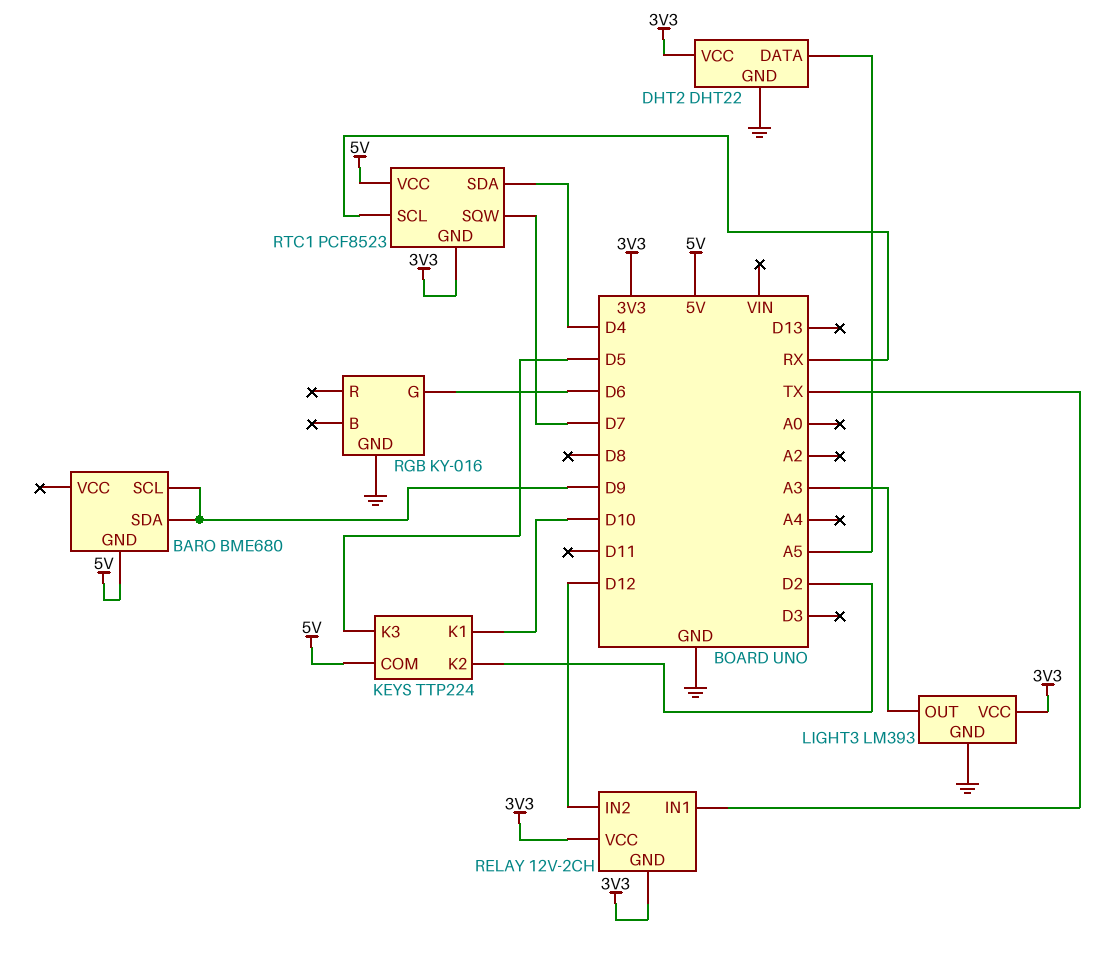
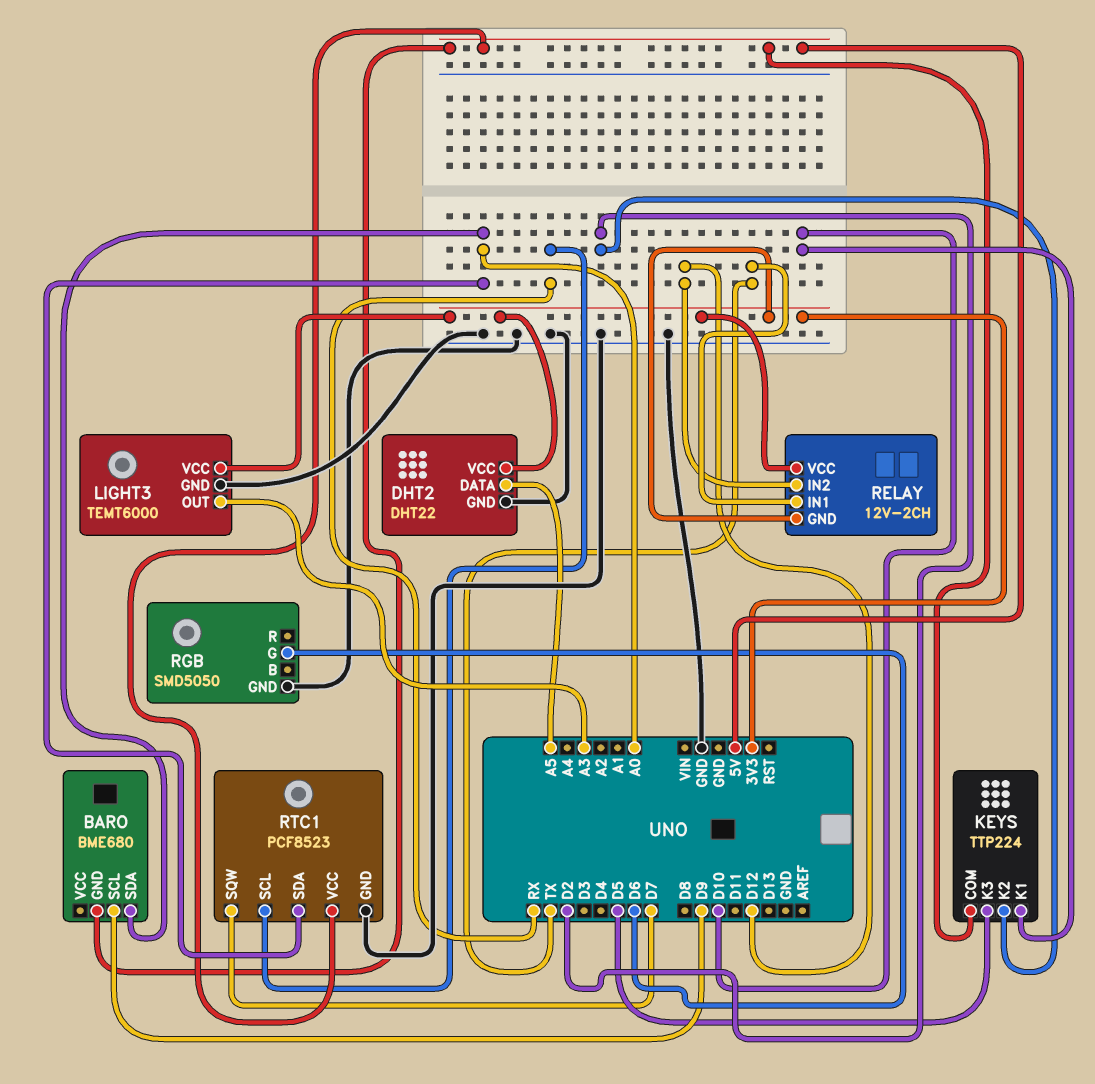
BARO pin SDA: D9 -> A0
LIGHT3: LM393 -> TEMT6000
RGB: KY-016 -> SMD5050
RTC1 pin GND: 3V3 -> GND
RTC1 pin SDA: D4 -> A0

